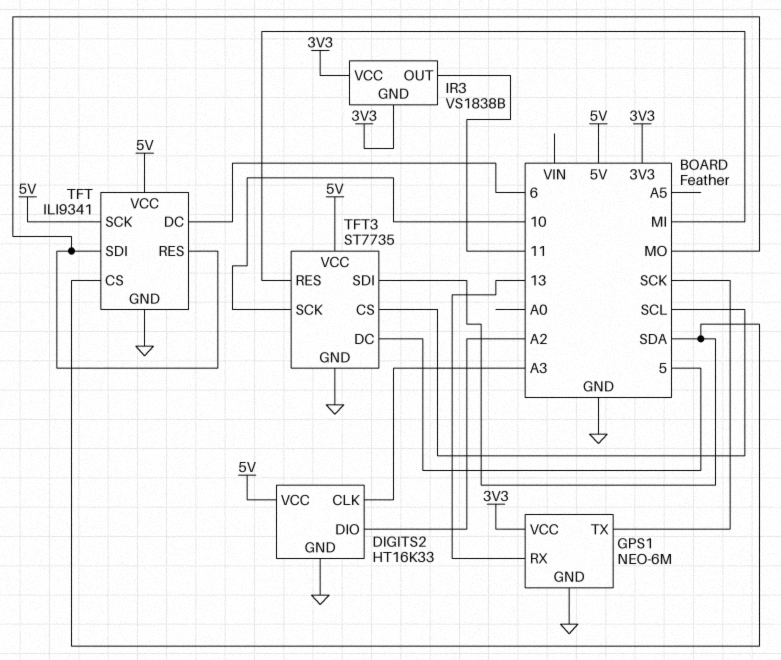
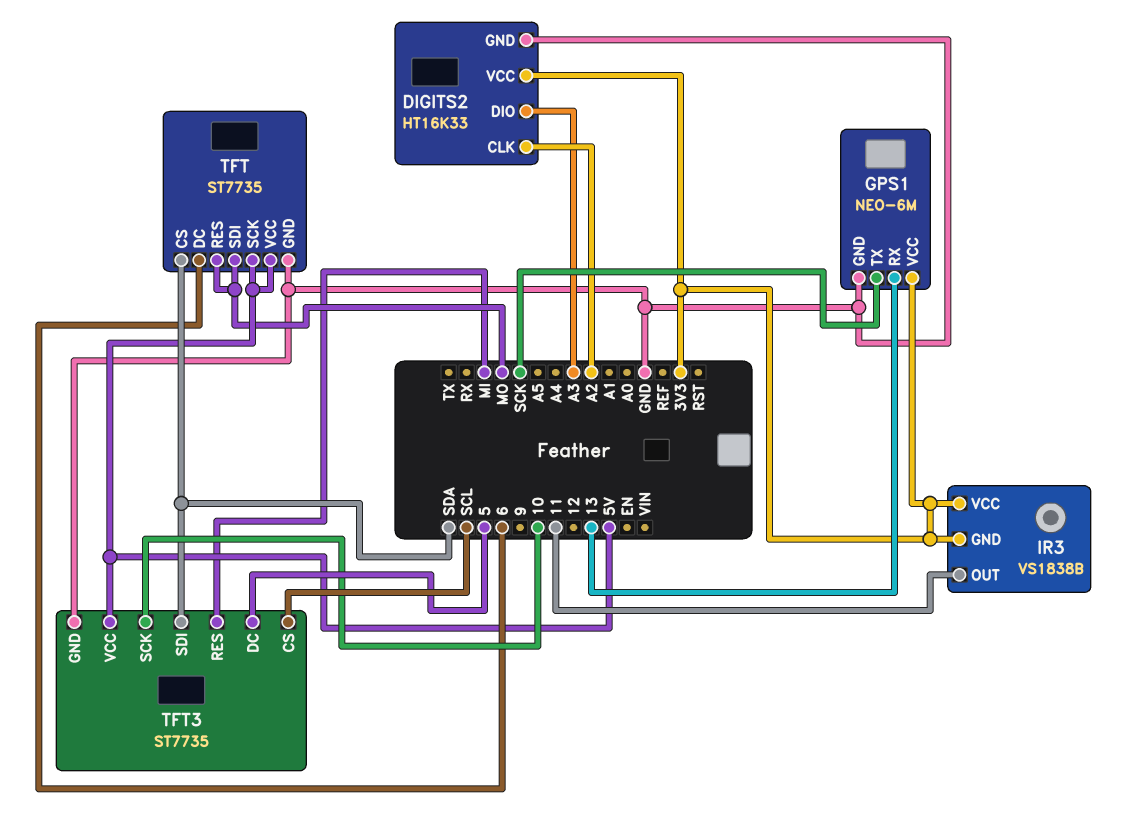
DIGITS2 pin CLK: A3 -> A2
DIGITS2 pin DIO: A2 -> A3
DIGITS2 pin VCC: 5V -> 3V3
TFT: ILI9341 -> ST7735

